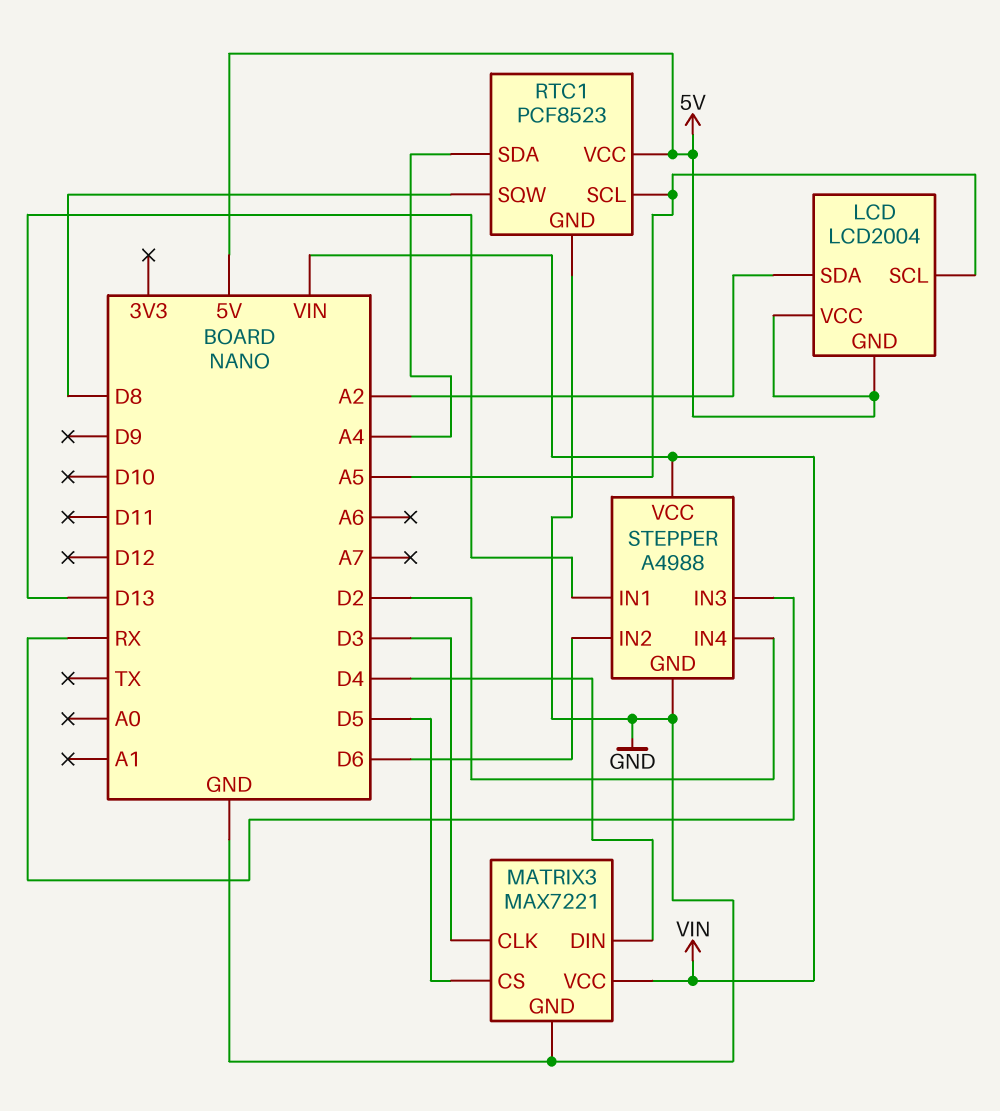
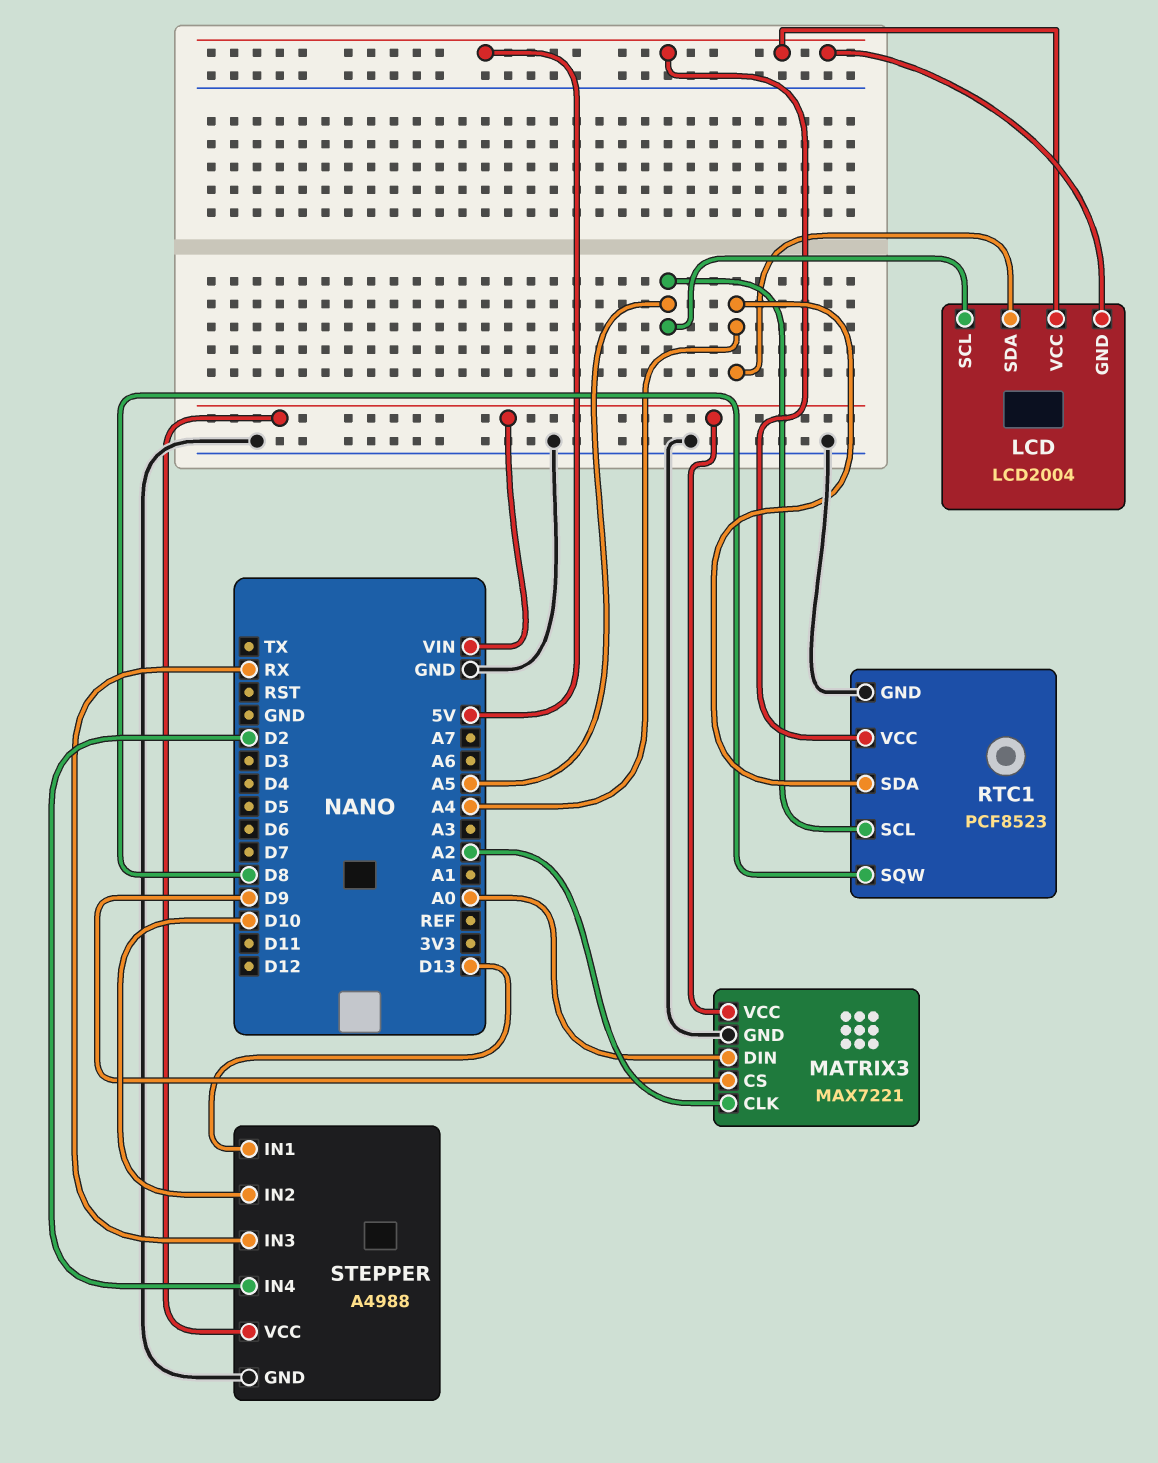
LCD pin SDA: A2 -> A4
MATRIX3 pin CLK: D3 -> A2
MATRIX3 pin CS: D5 -> D9
MATRIX3 pin DIN: D4 -> A0
STEPPER pin IN2: D6 -> D10

